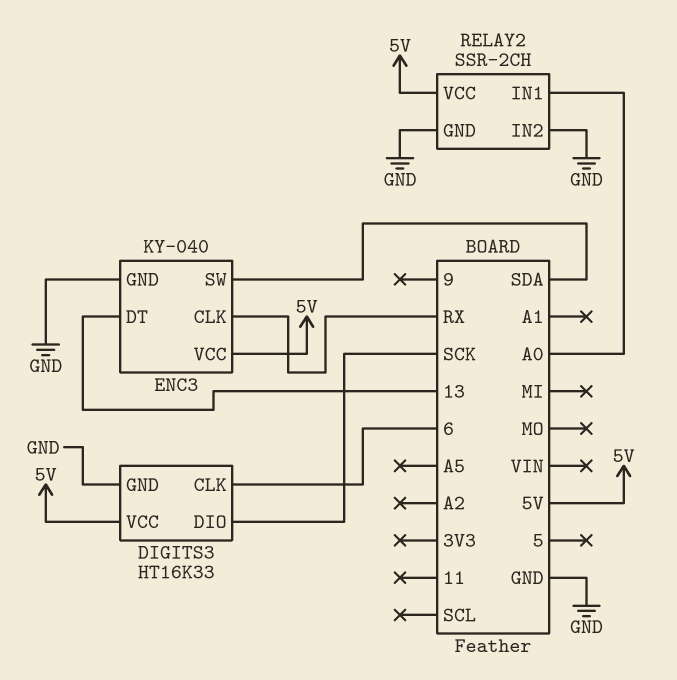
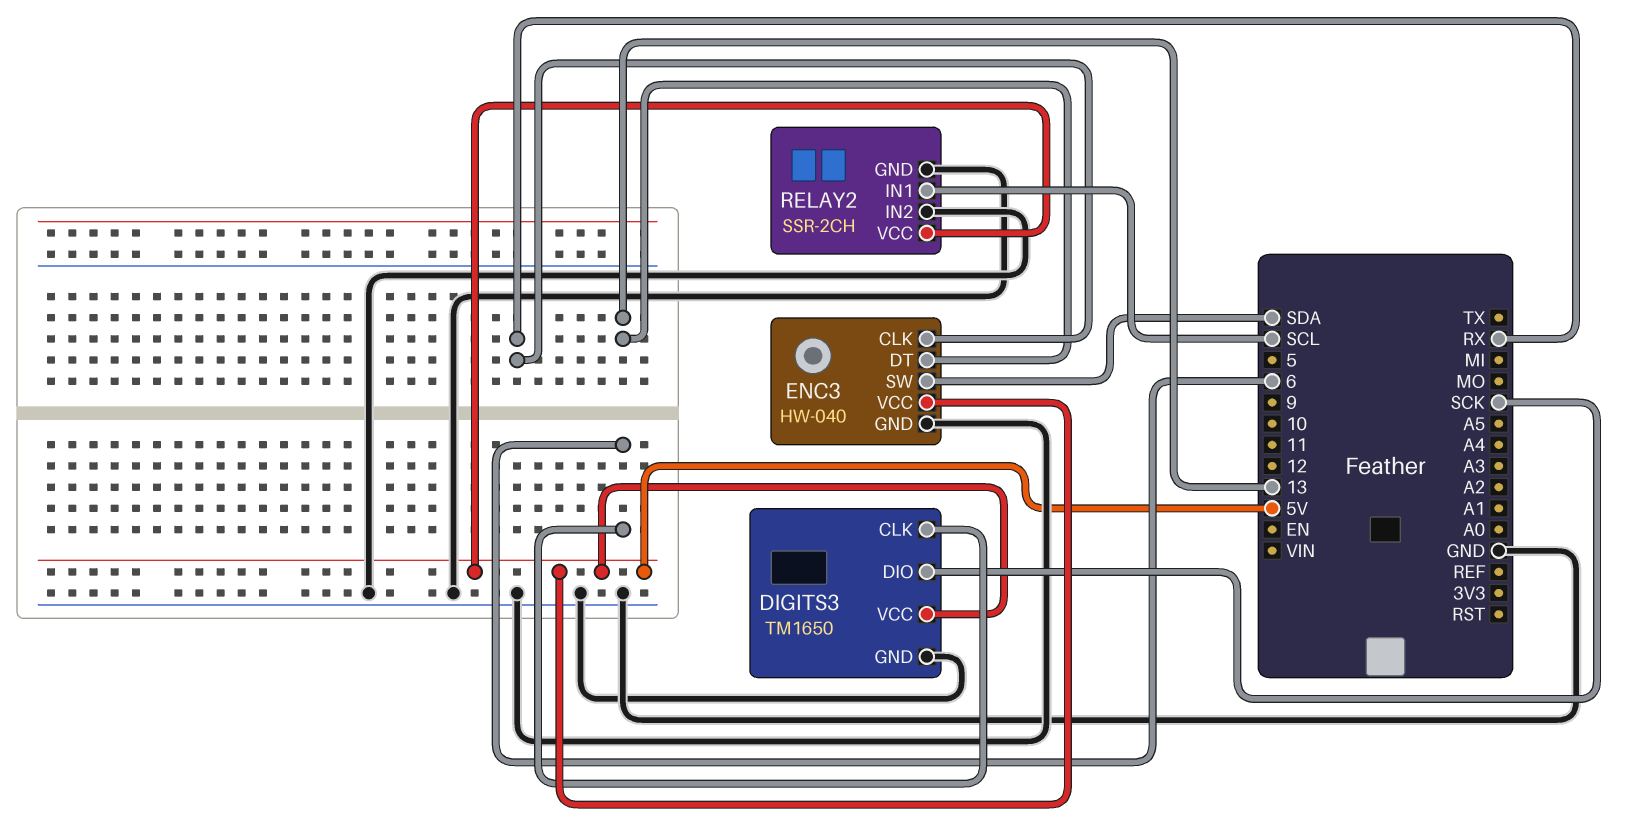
DIGITS3: HT16K33 -> TM1650
ENC3: KY-040 -> HW-040
RELAY2 pin IN1: A0 -> SCL

